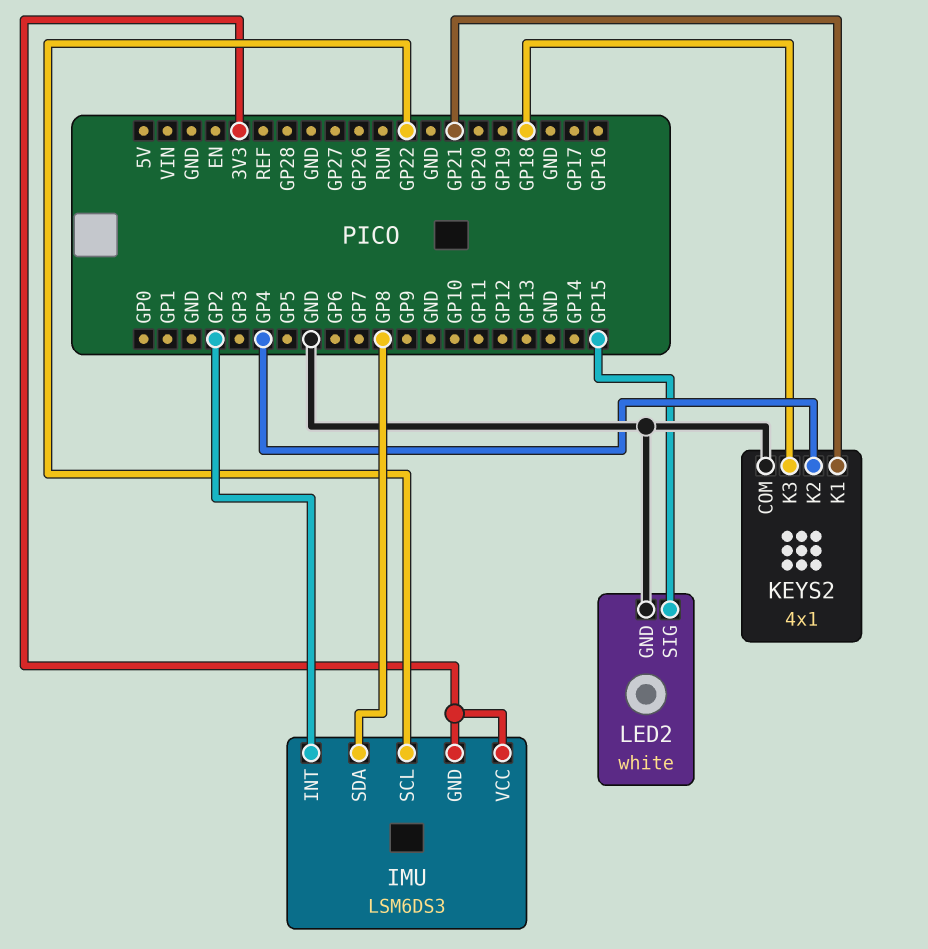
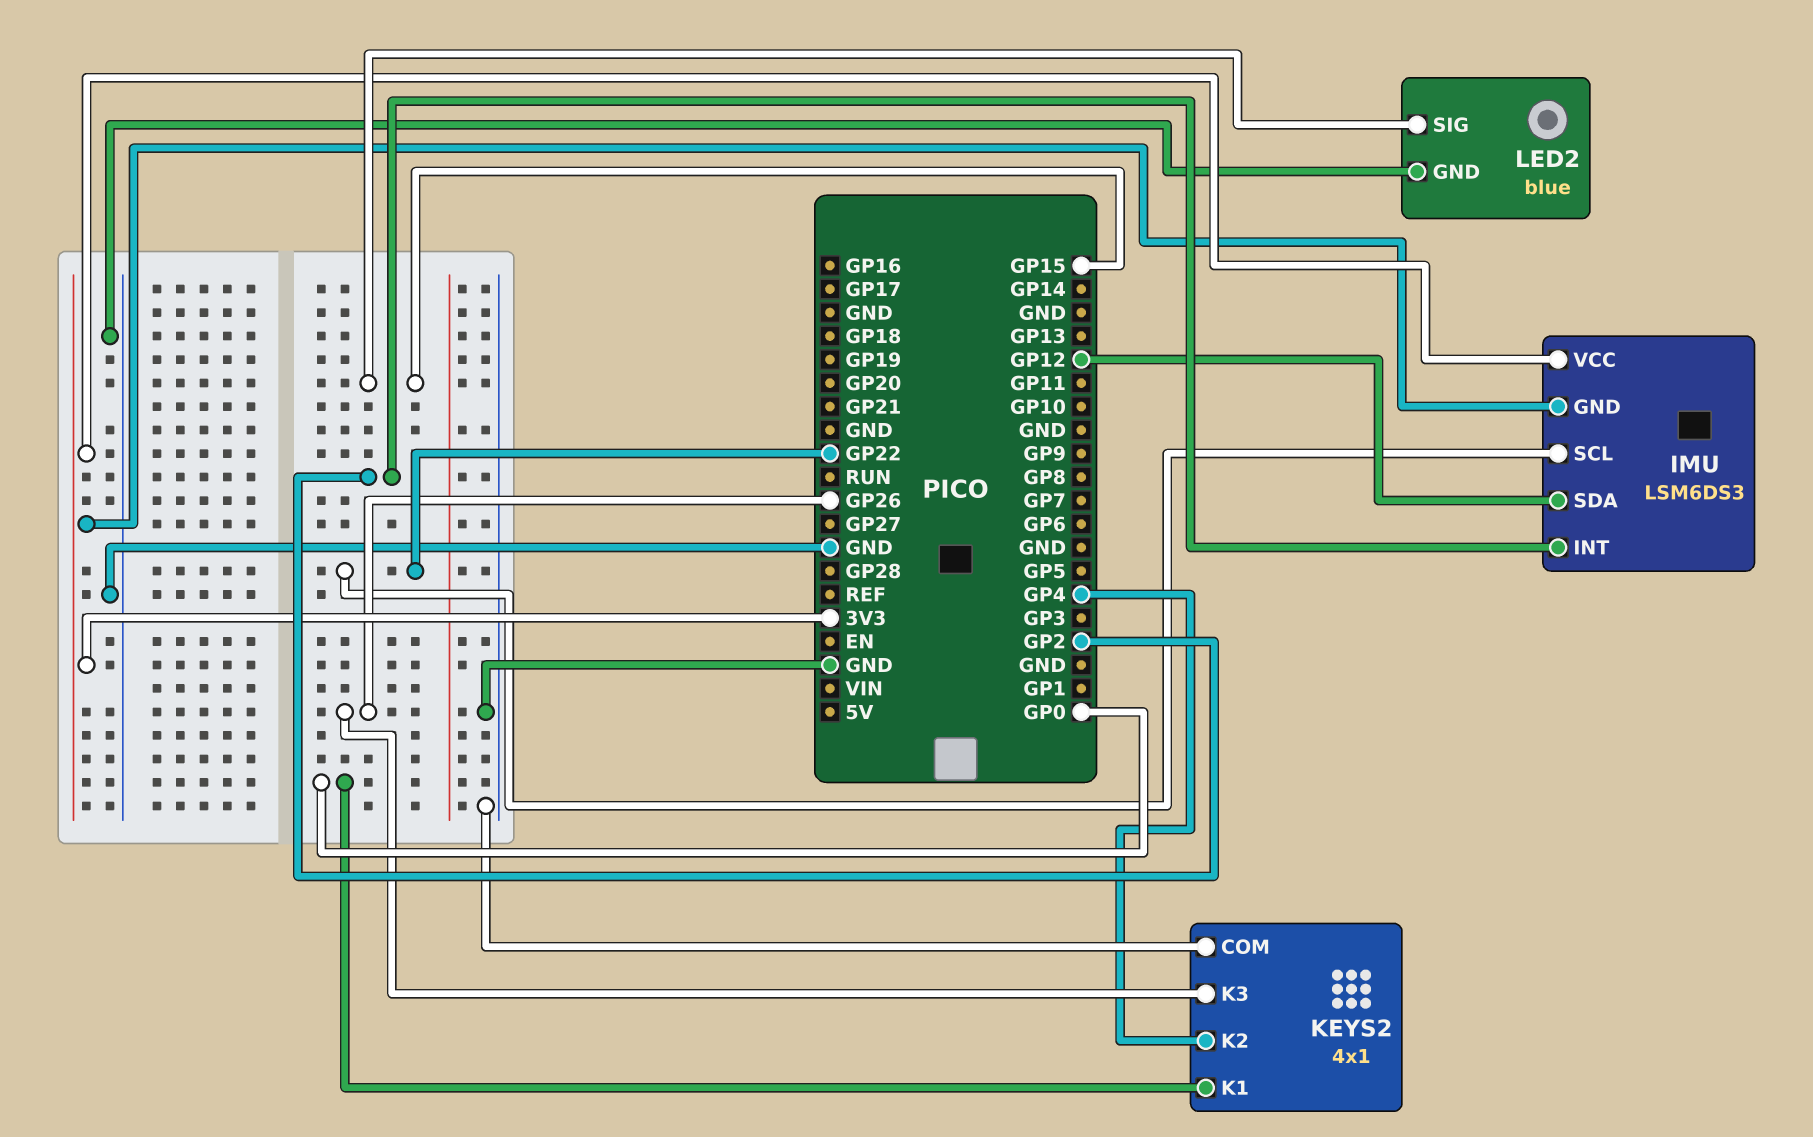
IMU pin SDA: GP8 -> GP12
KEYS2 pin K1: GP21 -> GP0
KEYS2 pin K3: GP18 -> GP26
LED2: white -> blue

